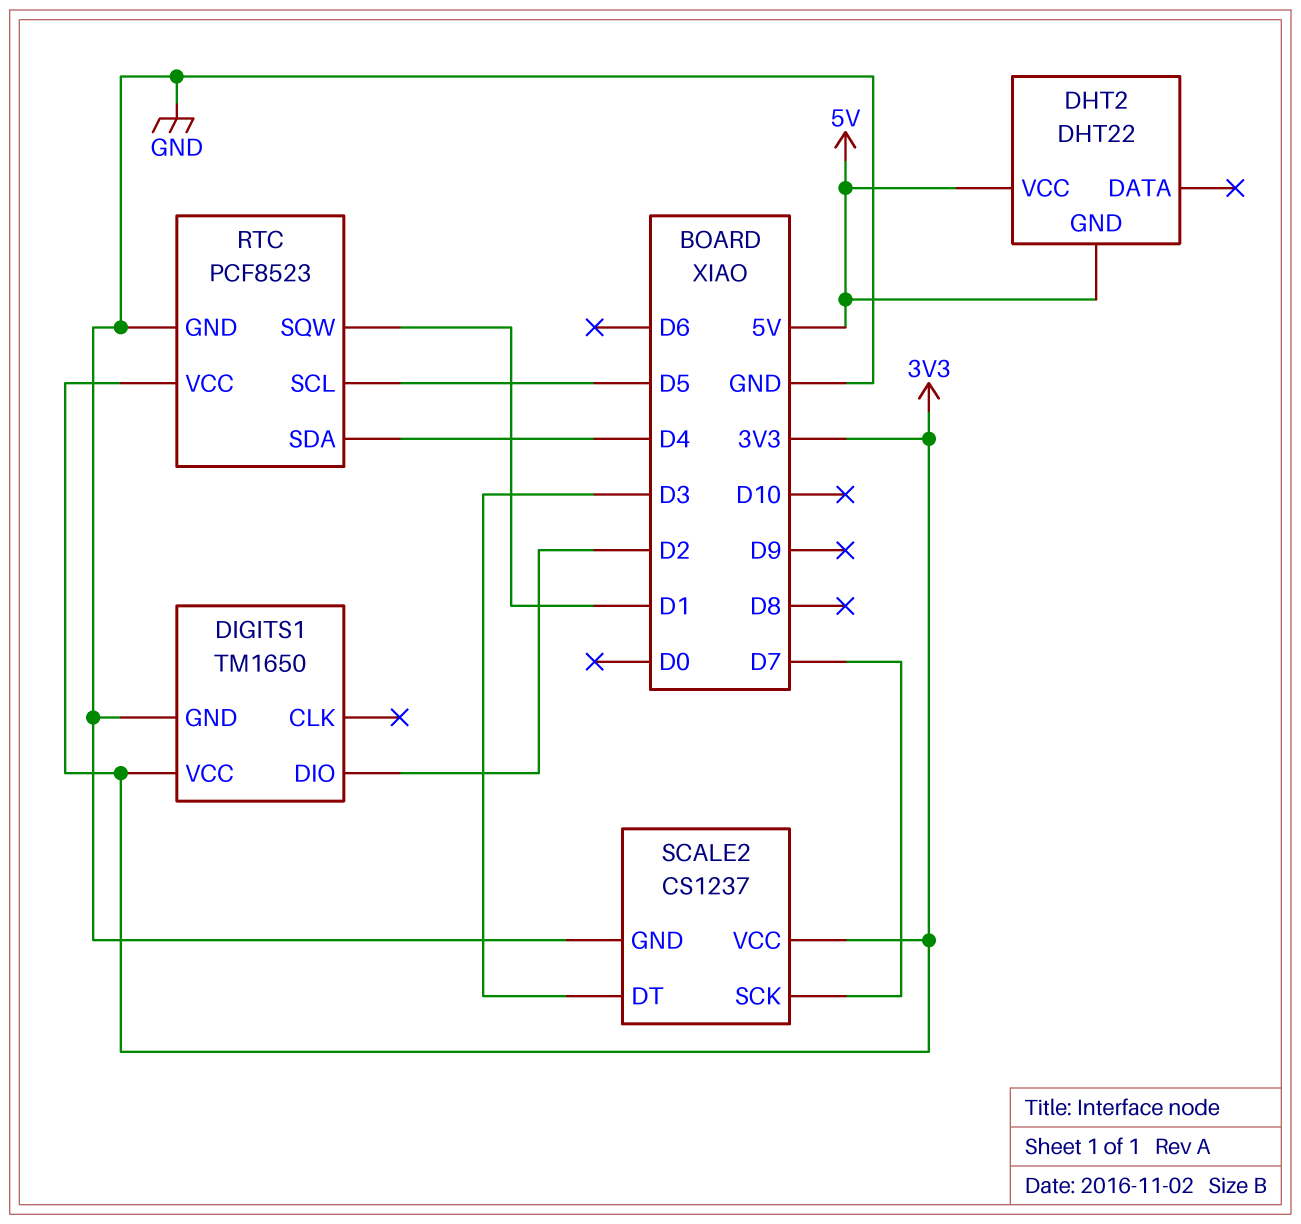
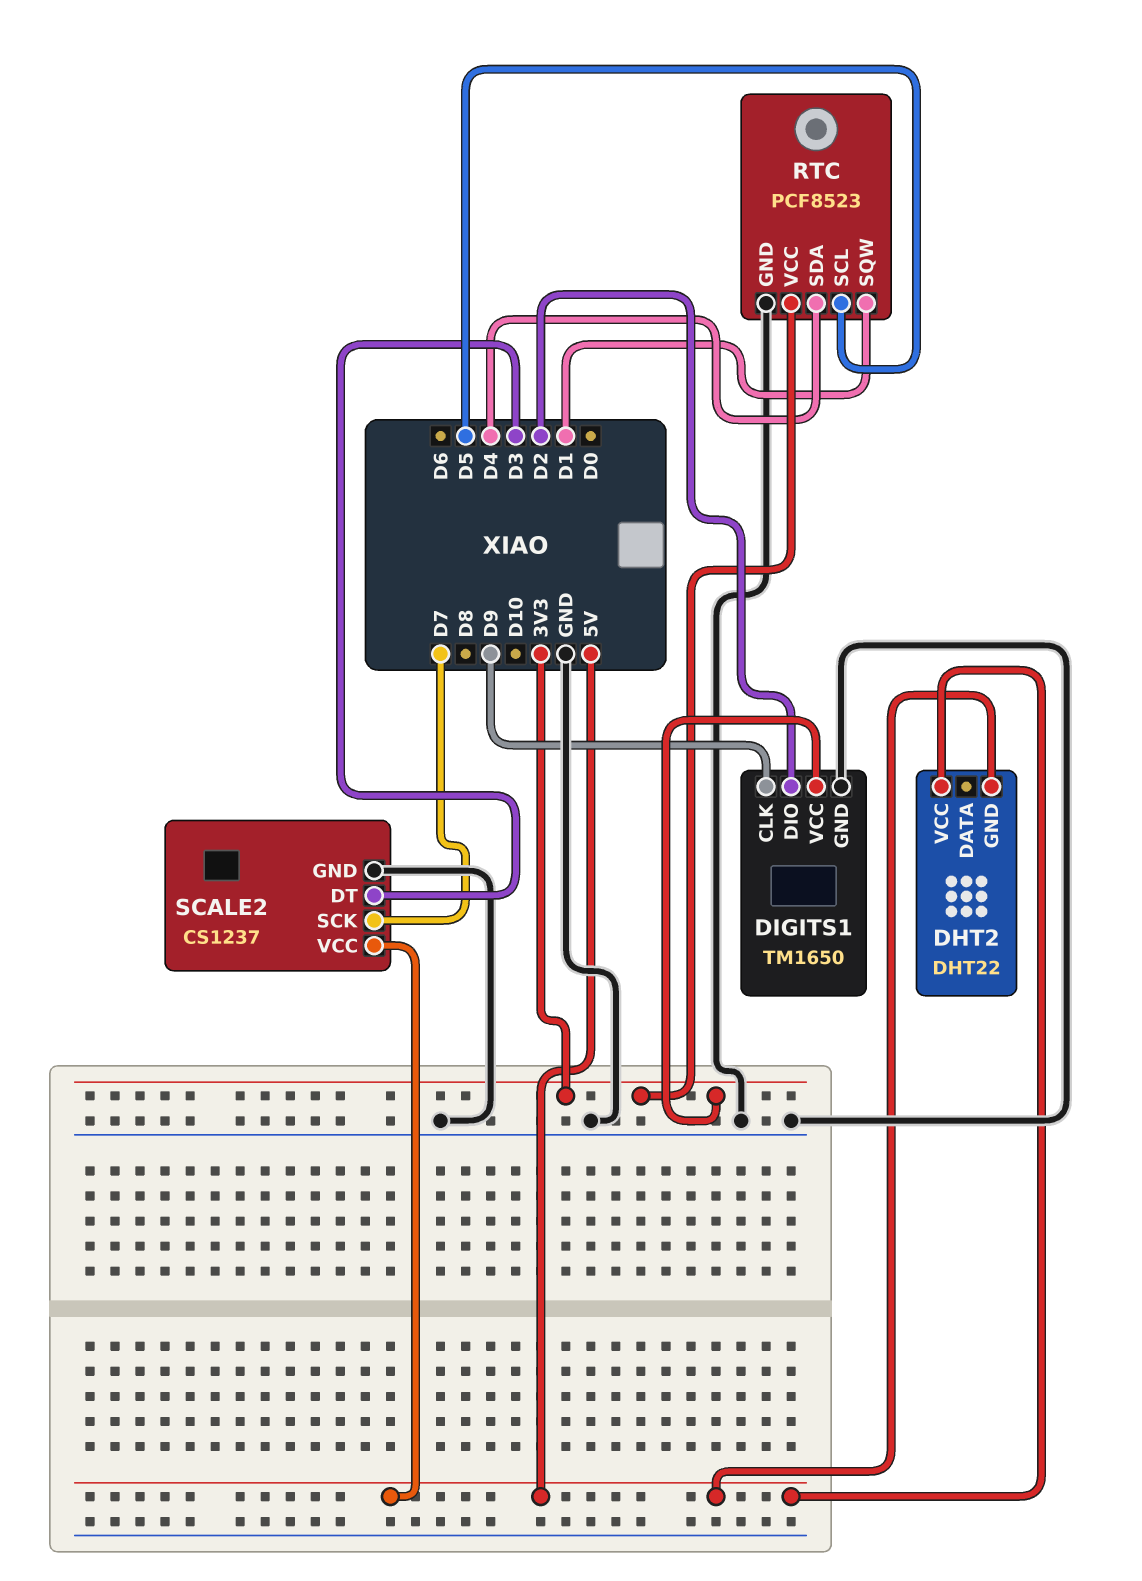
DIGITS1 pin CLK: none -> D9
SCALE2 pin VCC: 3V3 -> 5V

